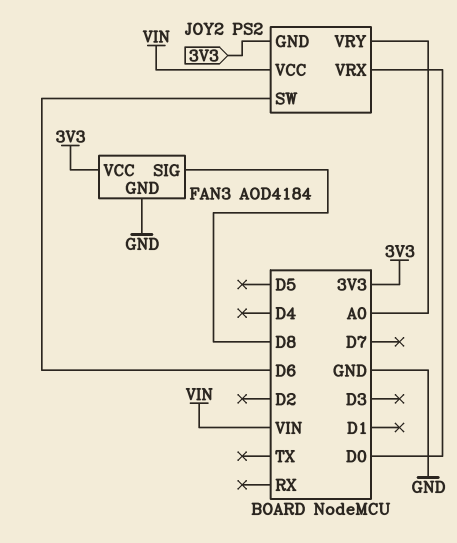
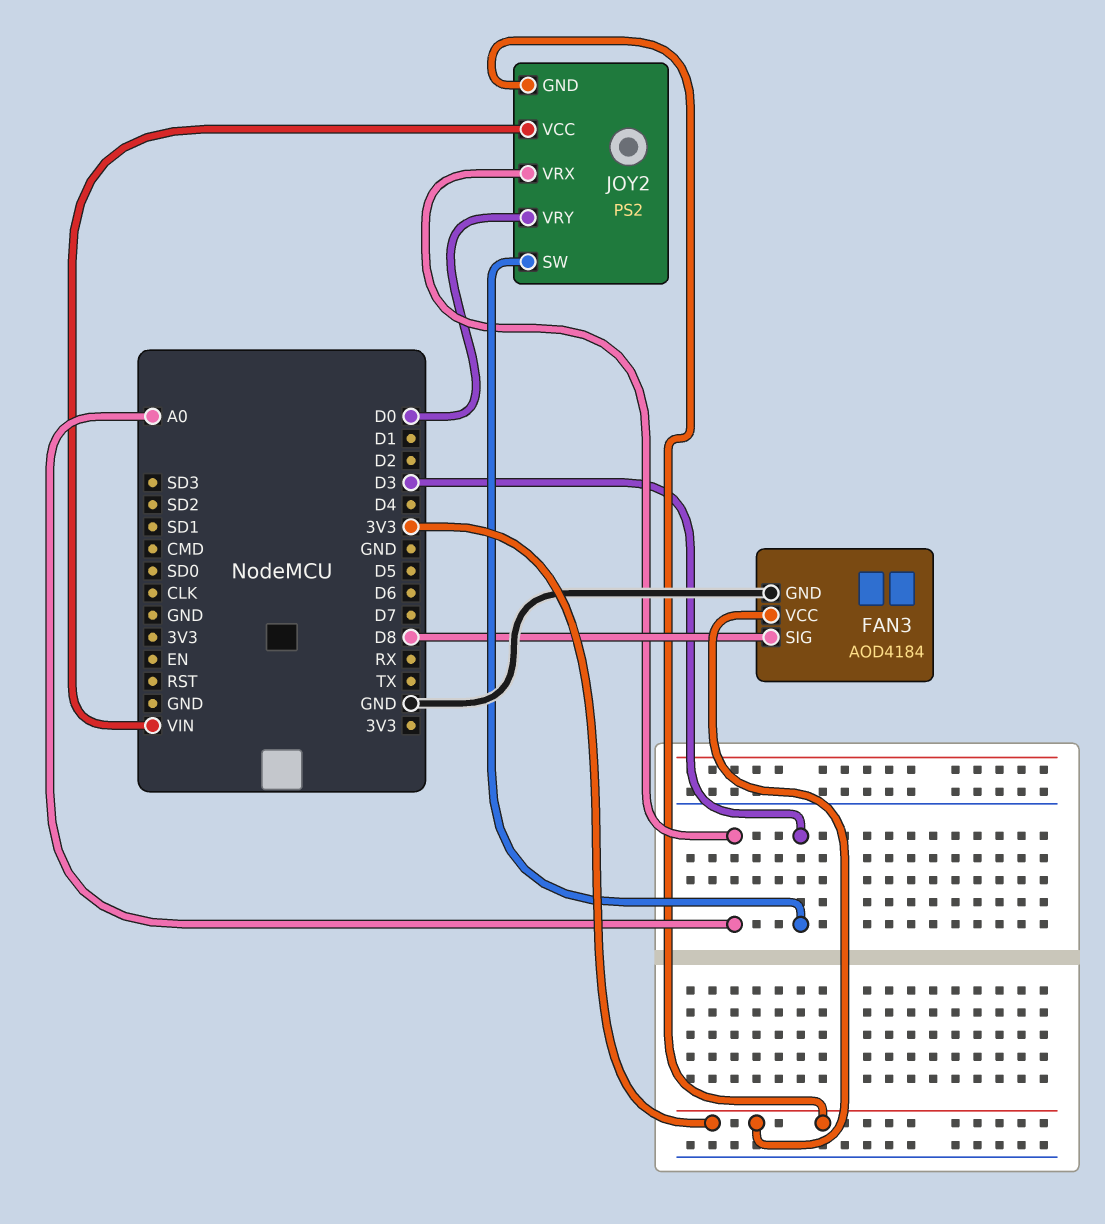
JOY2 pin SW: D6 -> D3
JOY2 pin VRX: D0 -> A0
JOY2 pin VRY: A0 -> D0

